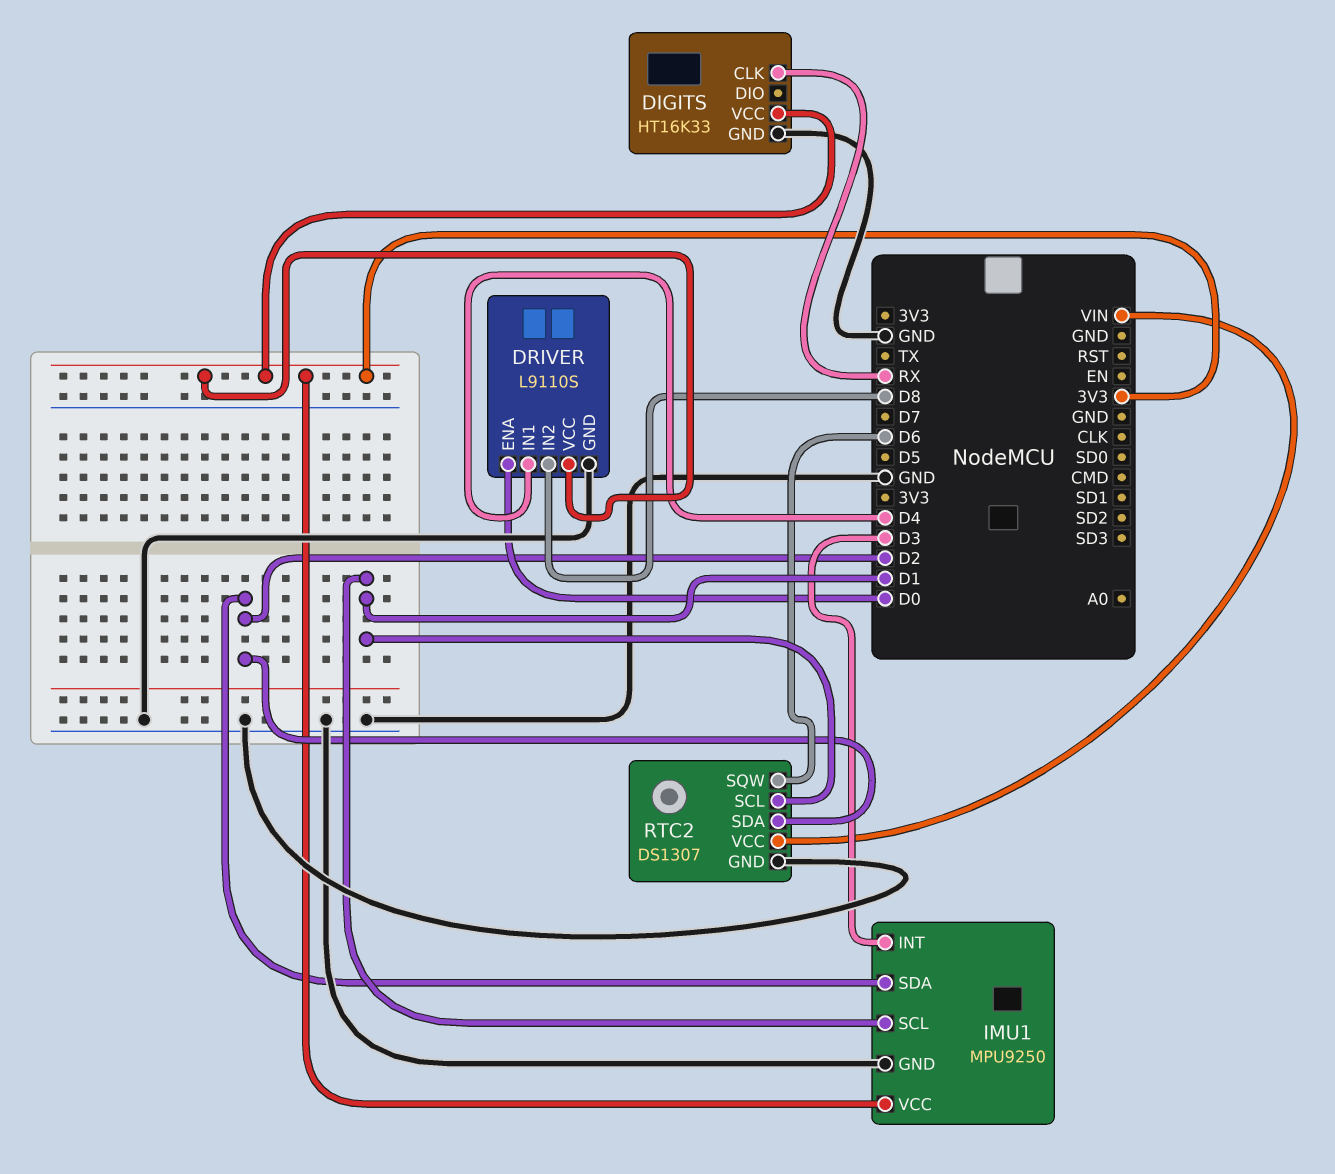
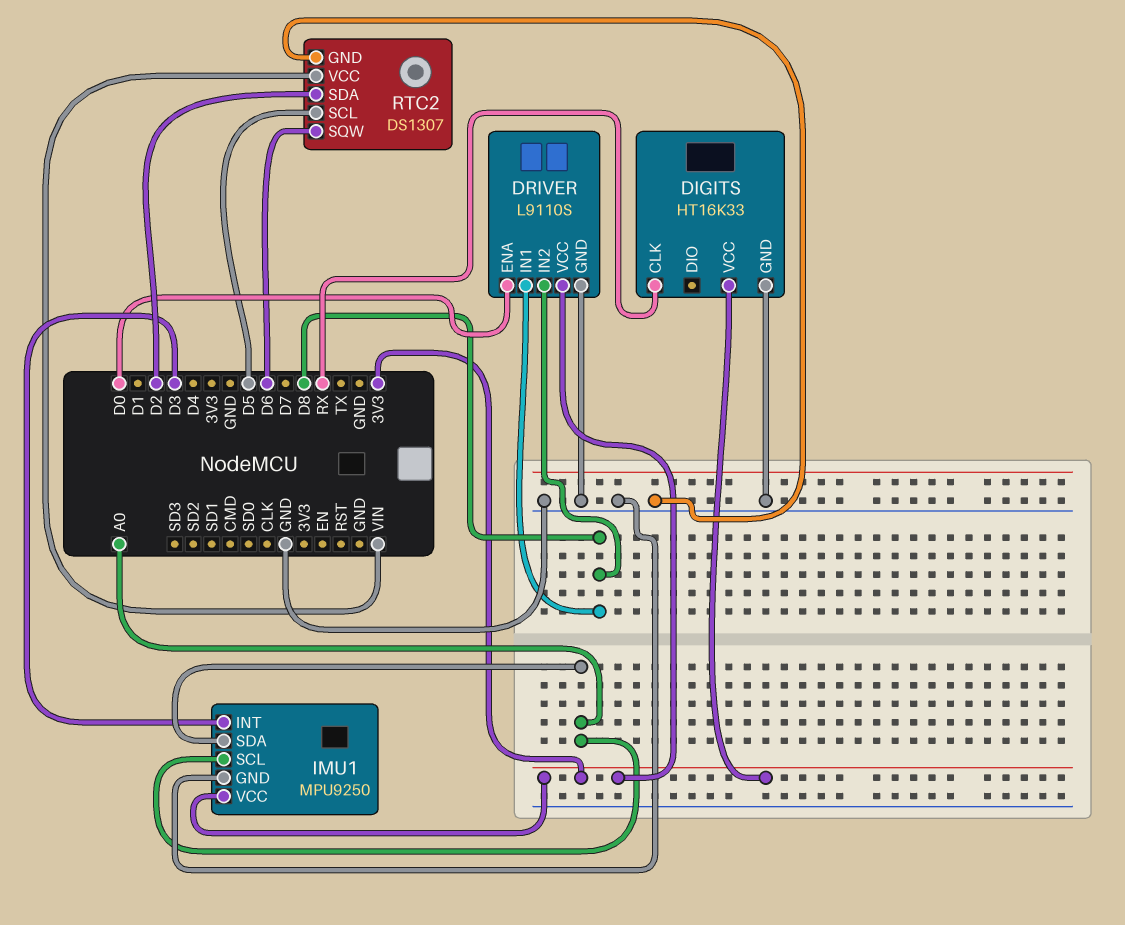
DRIVER pin IN1: D4 -> D8
IMU1 pin SCL: D1 -> A0
IMU1 pin SDA: D2 -> A0
RTC2 pin SCL: D1 -> D5

